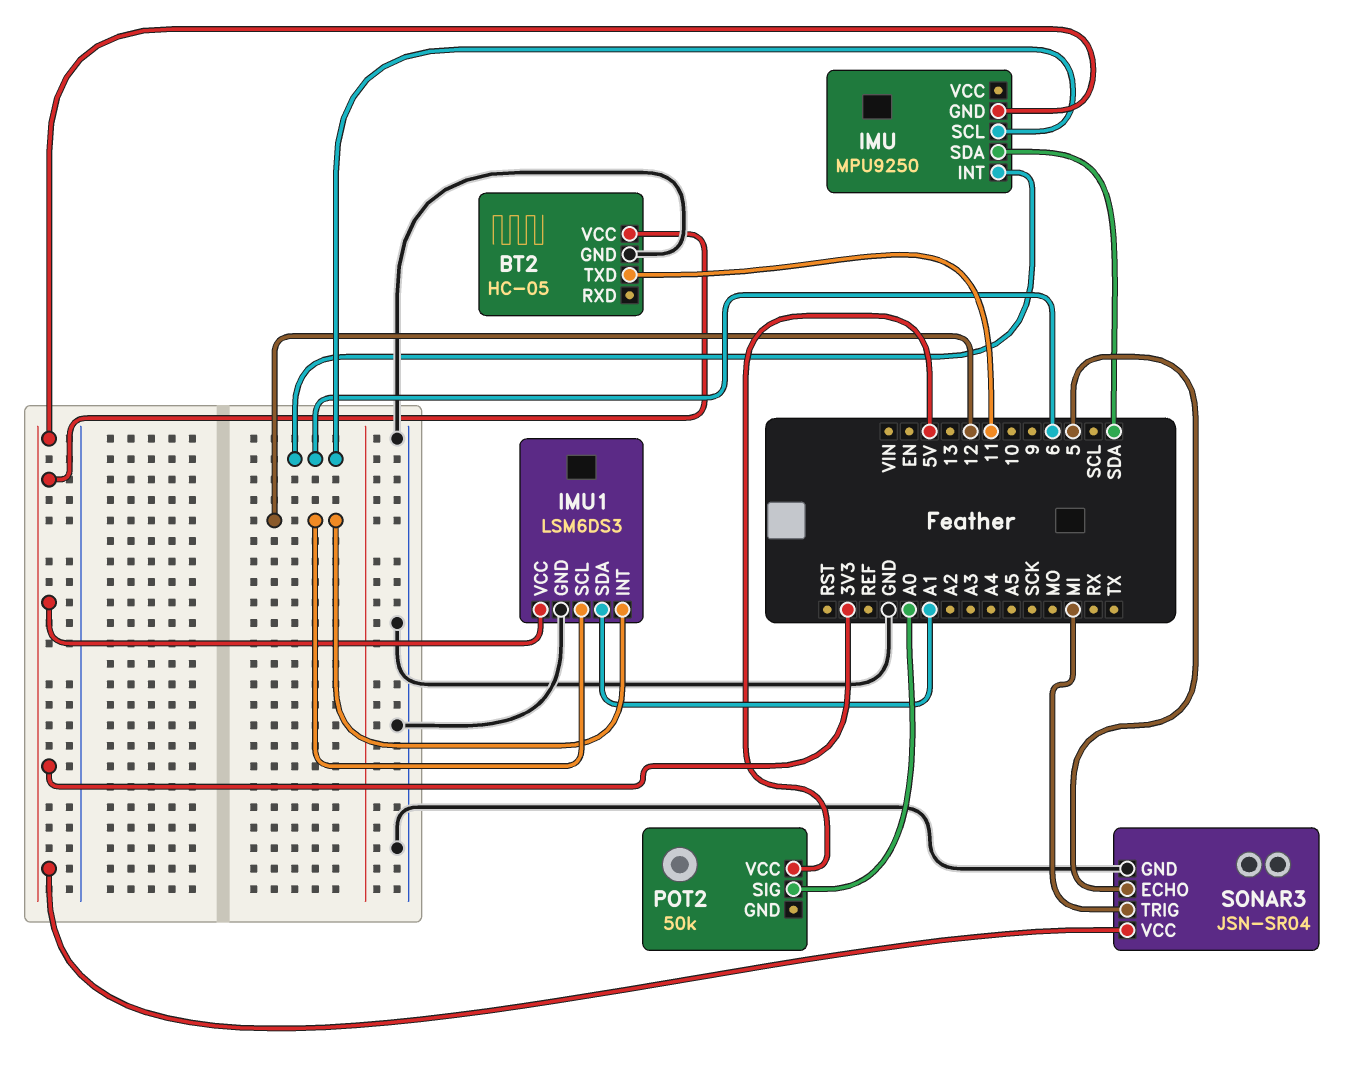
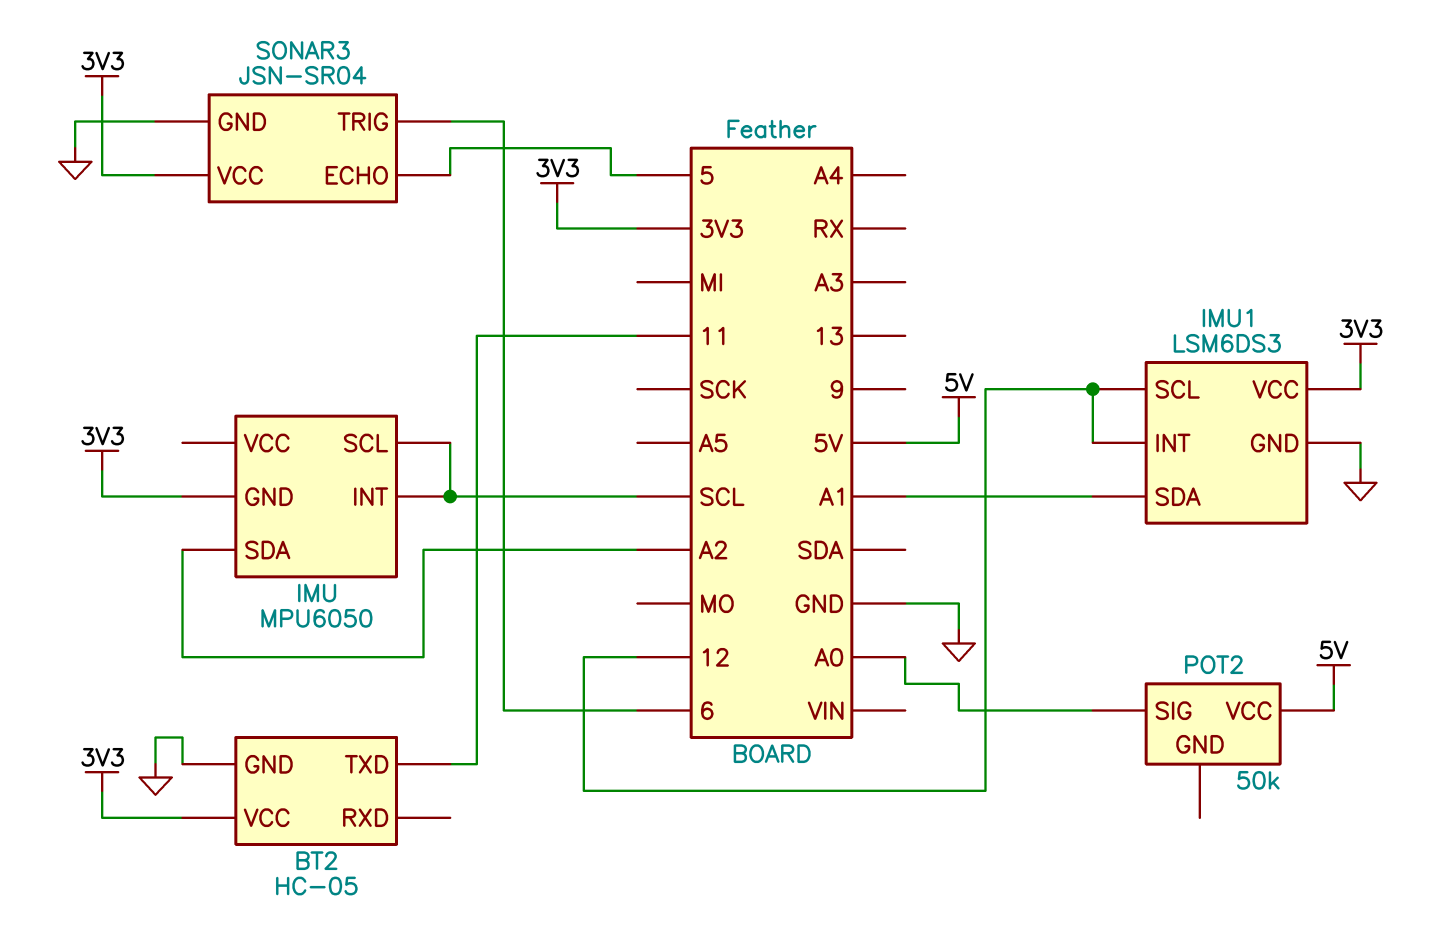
IMU: MPU9250 -> MPU6050
IMU pin INT: 6 -> SCL
IMU pin SCL: 6 -> SCL
IMU pin SDA: SDA -> A2
SONAR3 pin TRIG: MI -> 6

